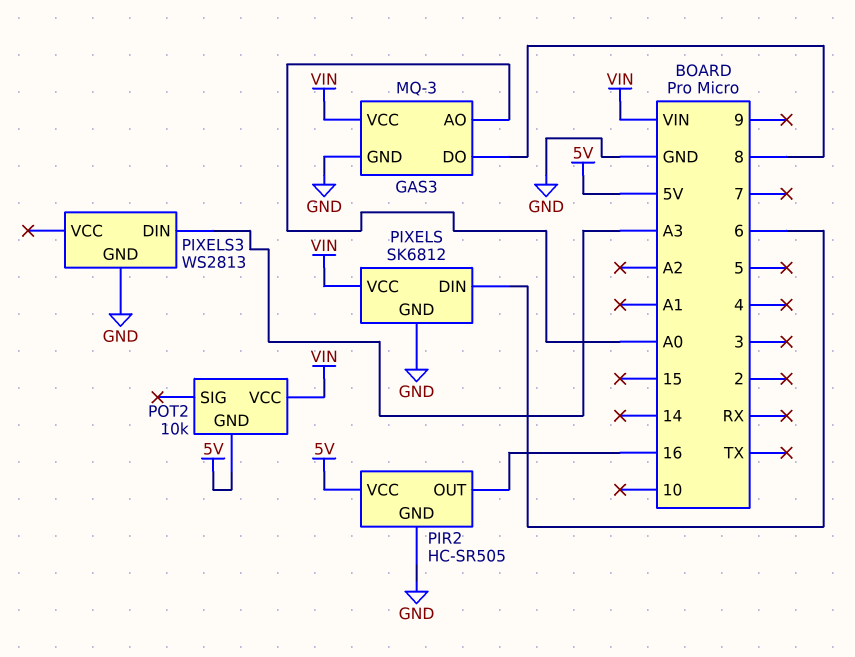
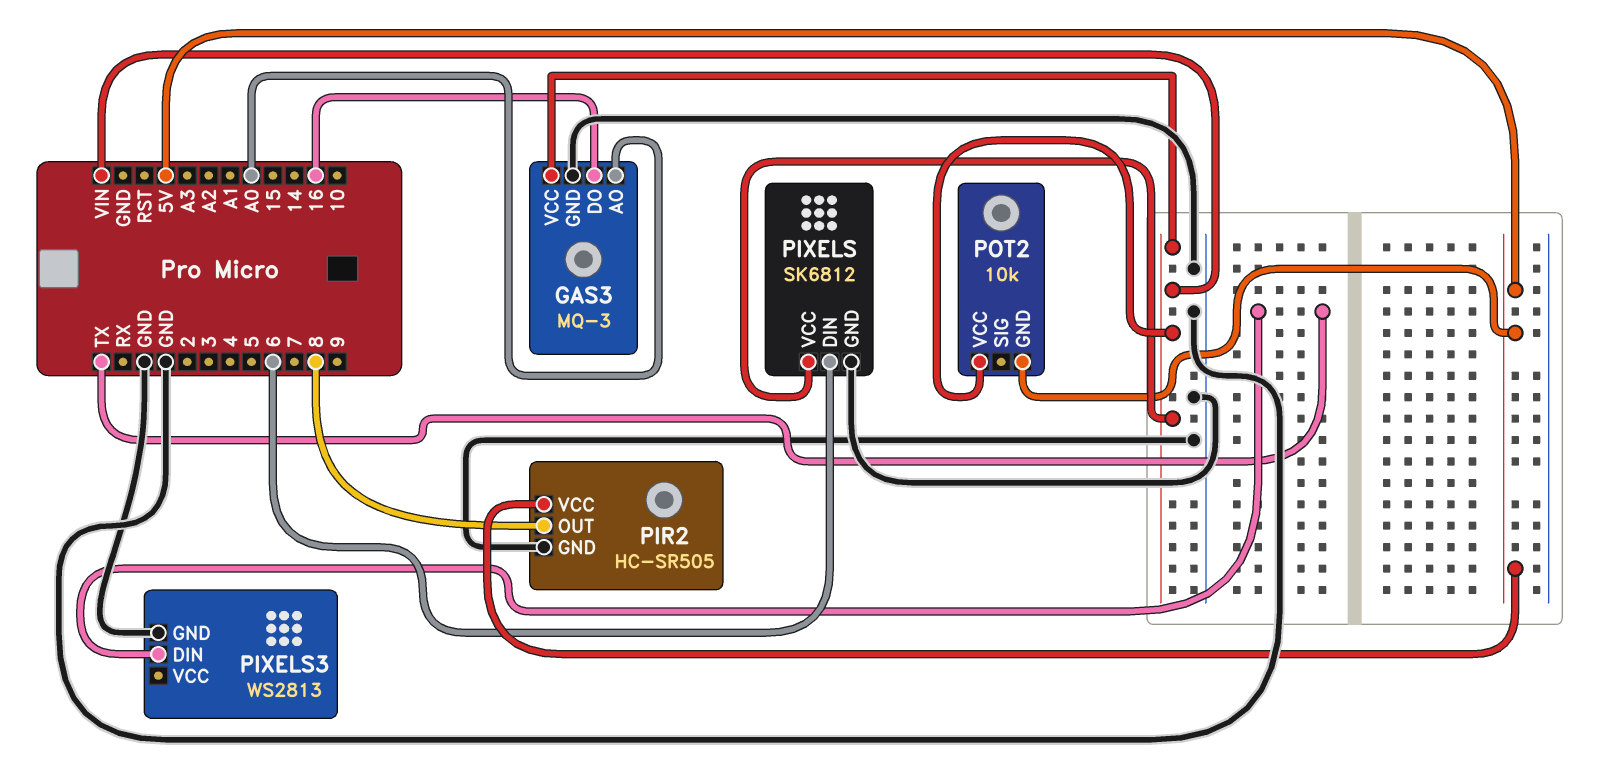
GAS3 pin DO: 8 -> 16
PIR2 pin OUT: 16 -> 8
PIXELS3 pin DIN: A3 -> TX

